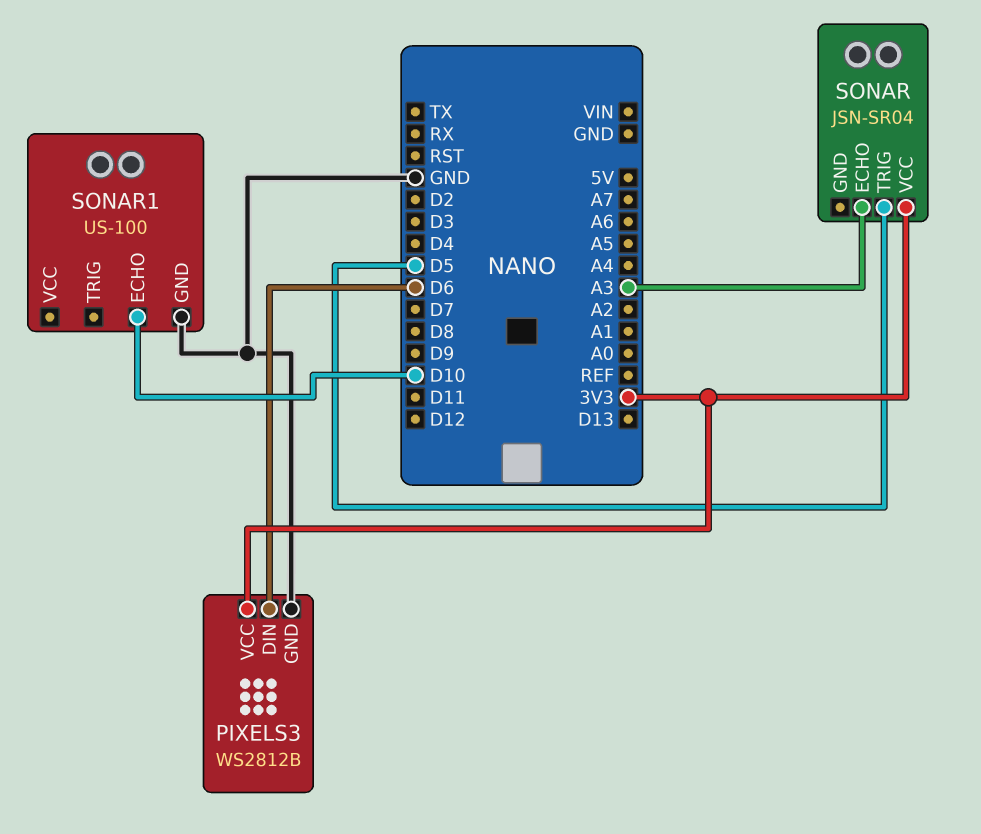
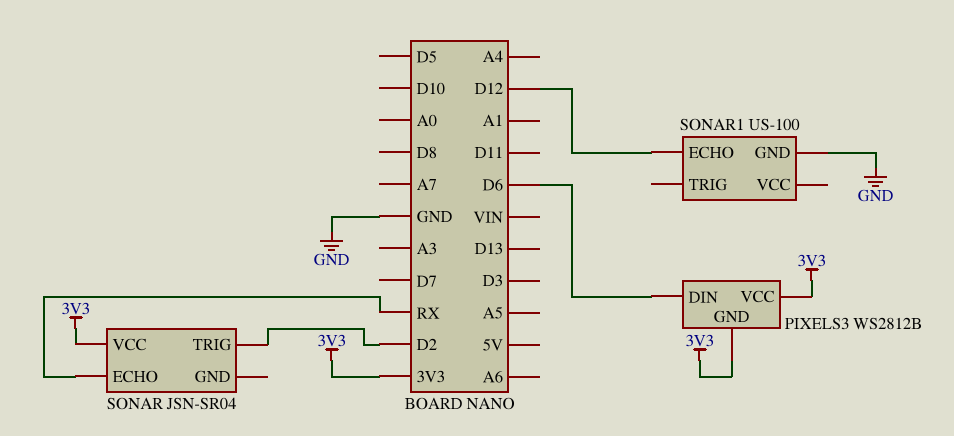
PIXELS3 pin GND: GND -> 3V3
SONAR pin ECHO: A3 -> RX
SONAR pin TRIG: D5 -> D2
SONAR1 pin ECHO: D10 -> D12

